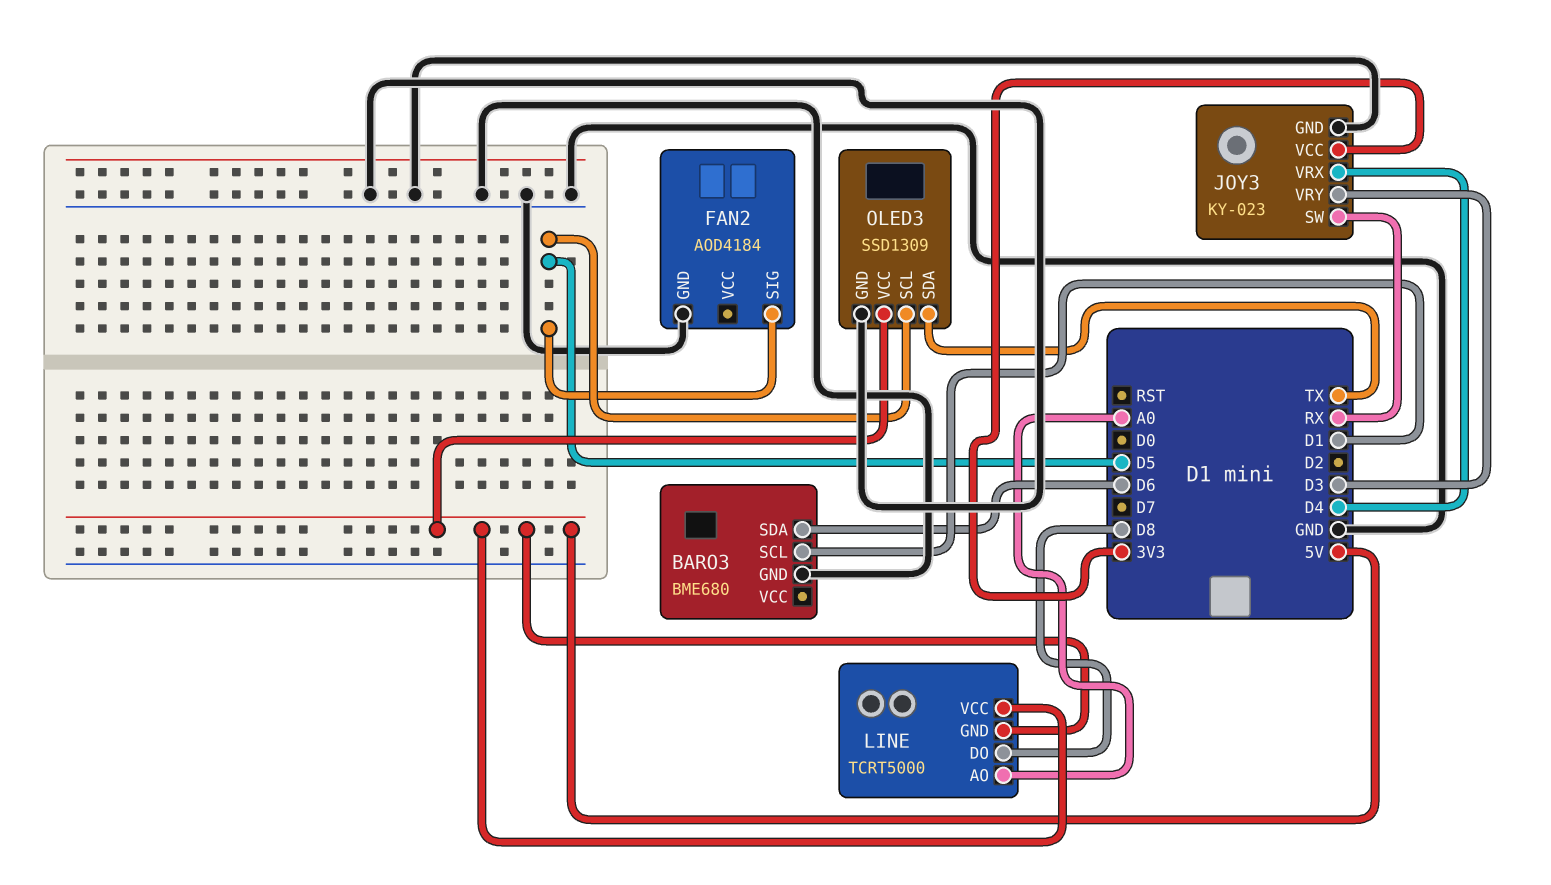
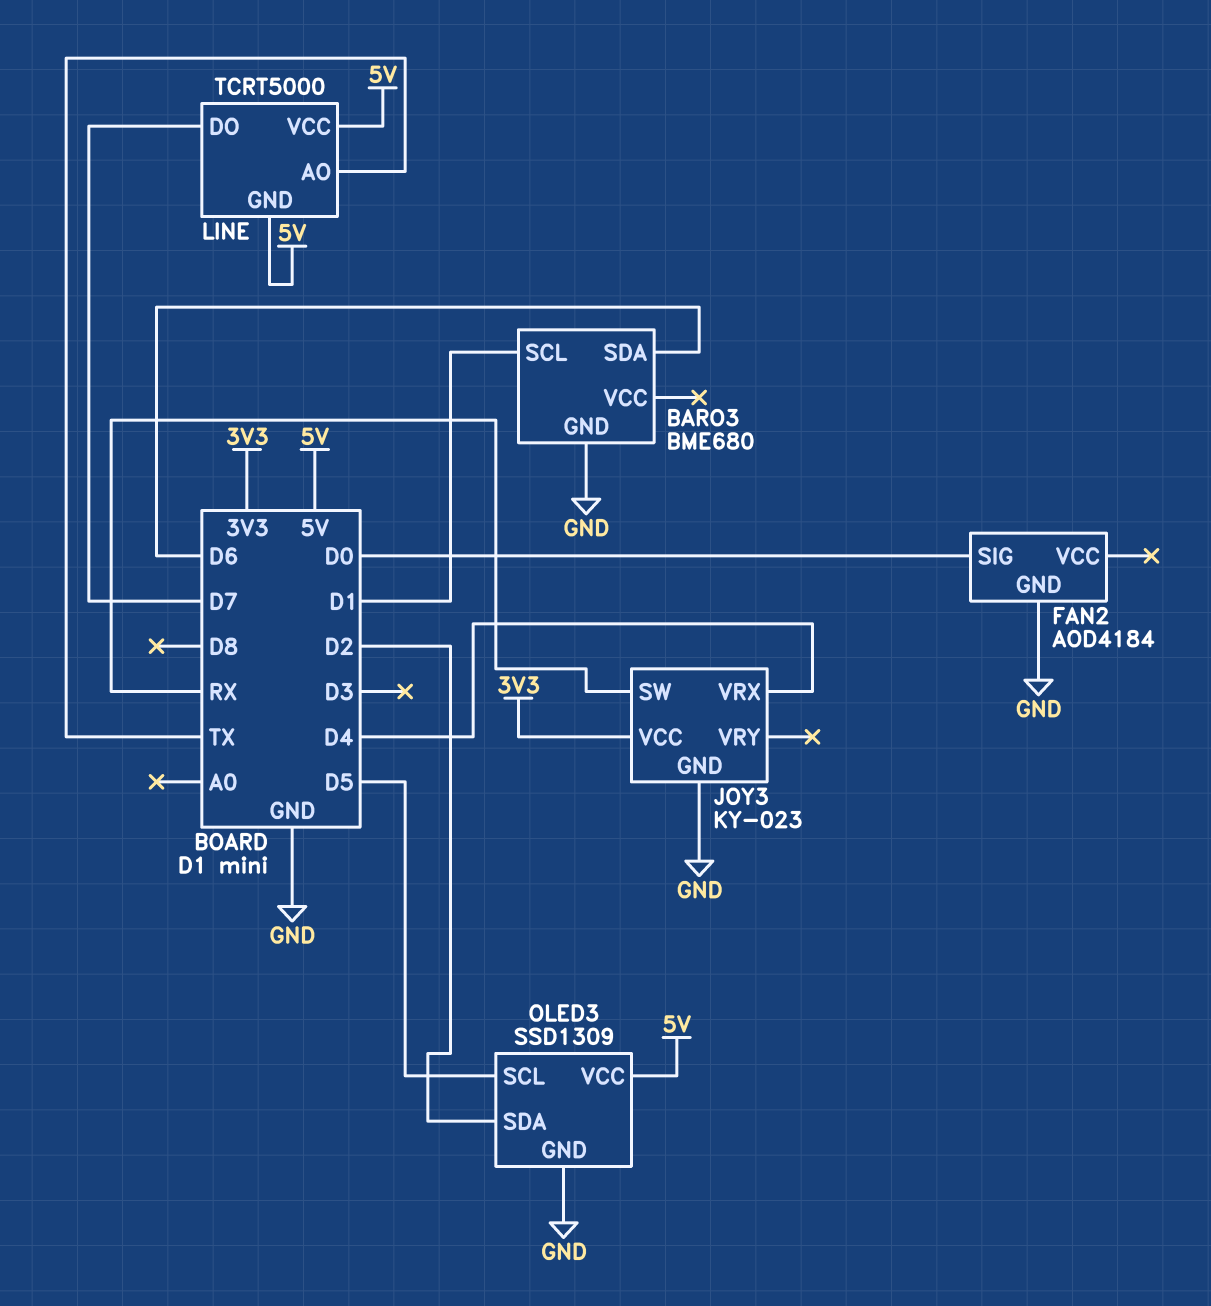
FAN2 pin SIG: D5 -> D0
JOY3 pin VRY: D3 -> none
LINE pin AO: A0 -> TX
LINE pin DO: D8 -> D7
OLED3 pin SDA: TX -> D2

